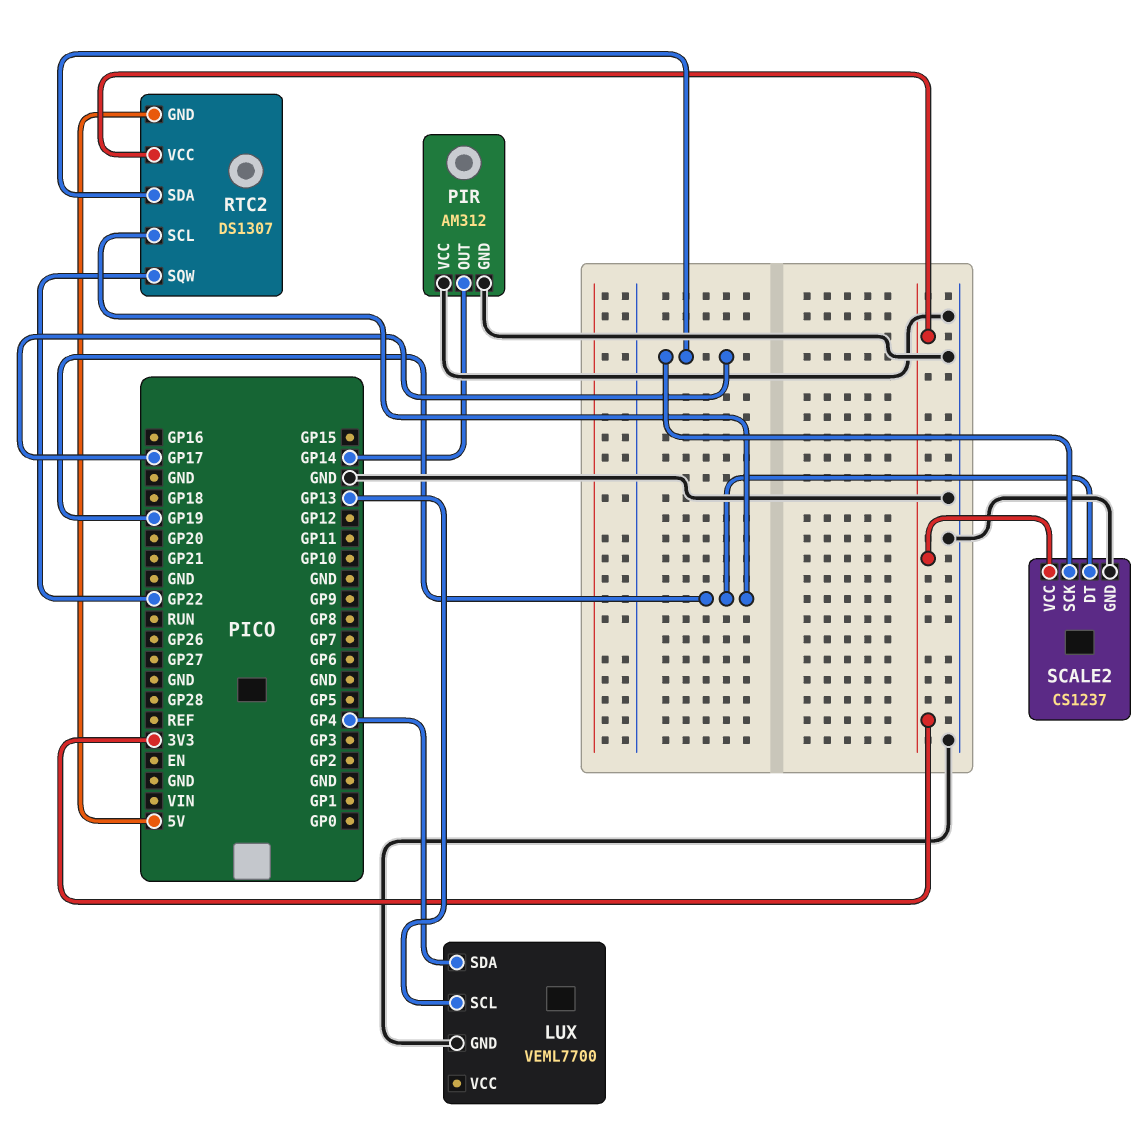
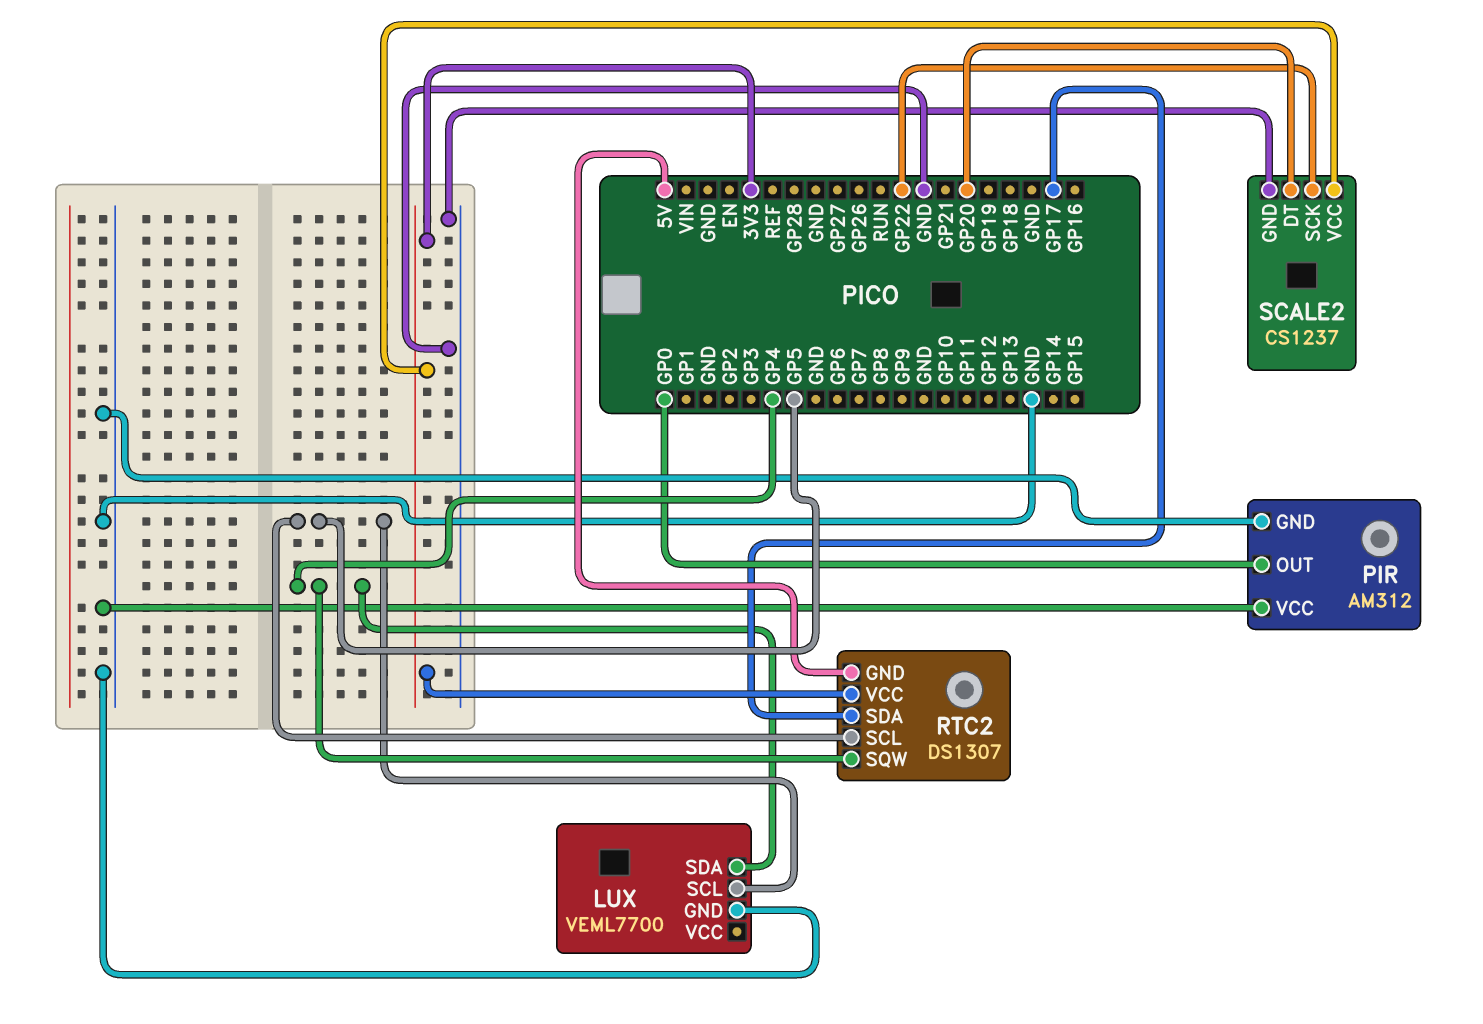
LUX pin SCL: GP13 -> GP5
PIR pin OUT: GP14 -> GP0
RTC2 pin SCL: GP19 -> GP5
RTC2 pin SQW: GP22 -> GP4
SCALE2 pin DT: GP19 -> GP20
SCALE2 pin SCK: GP17 -> GP22

